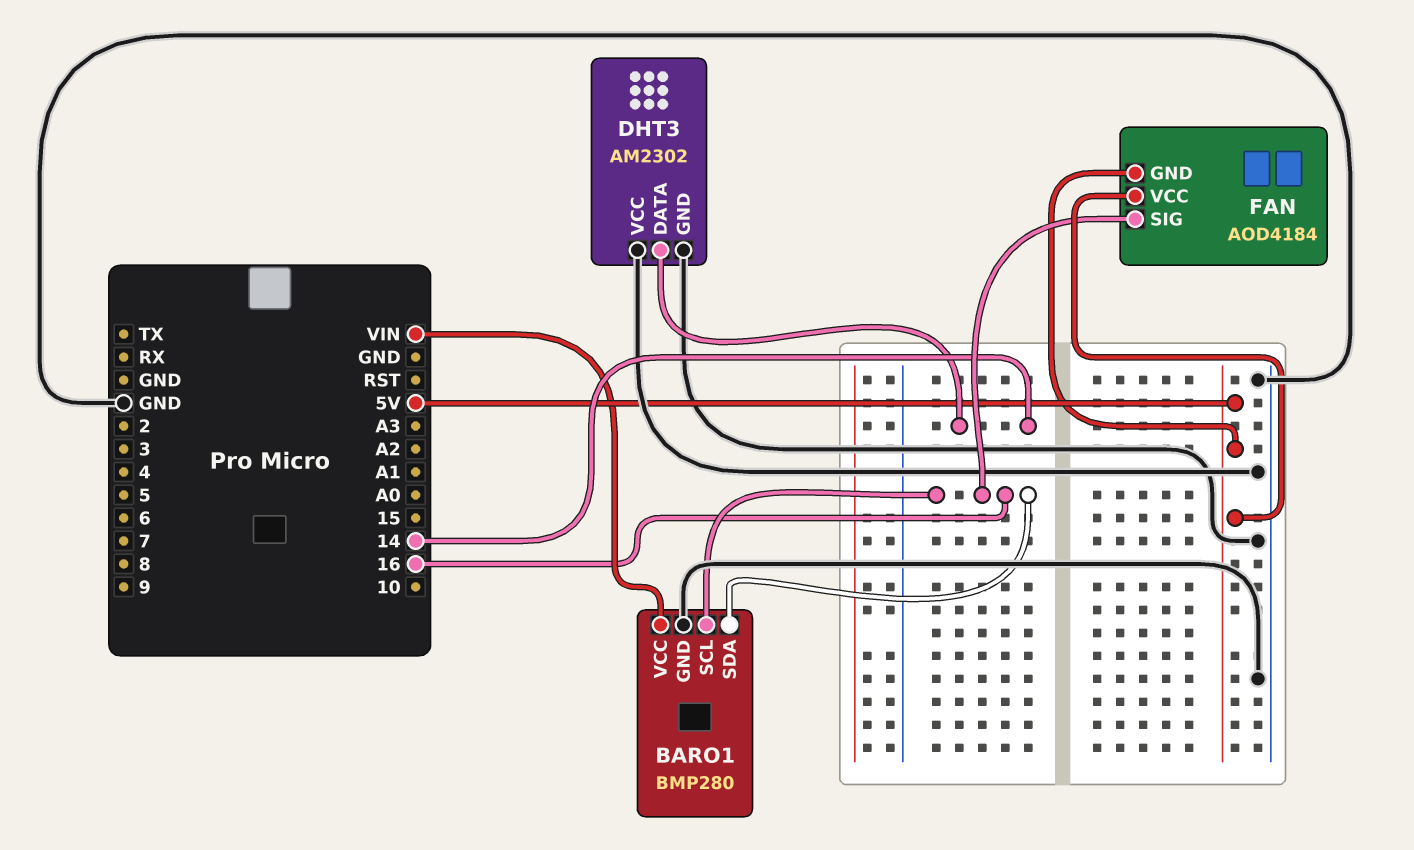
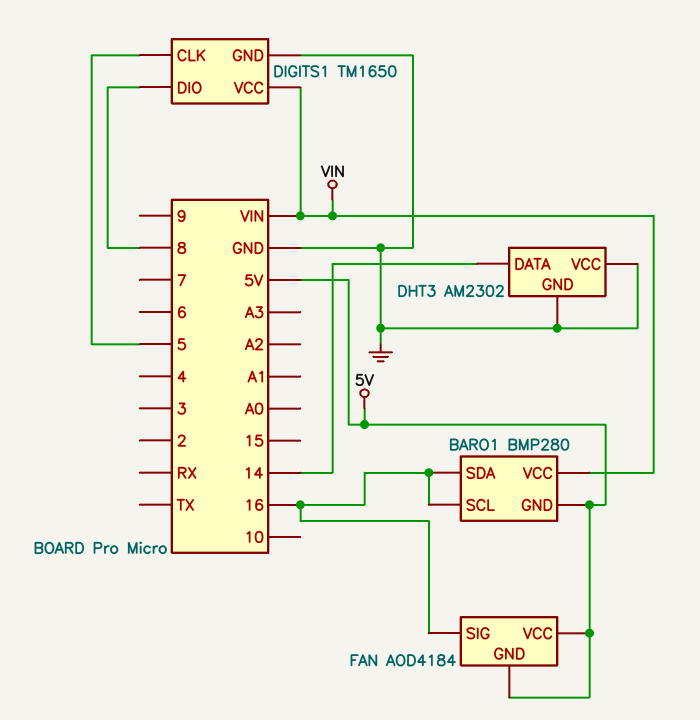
BARO1 pin GND: GND -> 5V
DIGITS1: none -> TM1650
DIGITS1 pin CLK: none -> 5
DIGITS1 pin DIO: none -> 8
DIGITS1 pin GND: none -> GND
DIGITS1 pin VCC: none -> VIN

